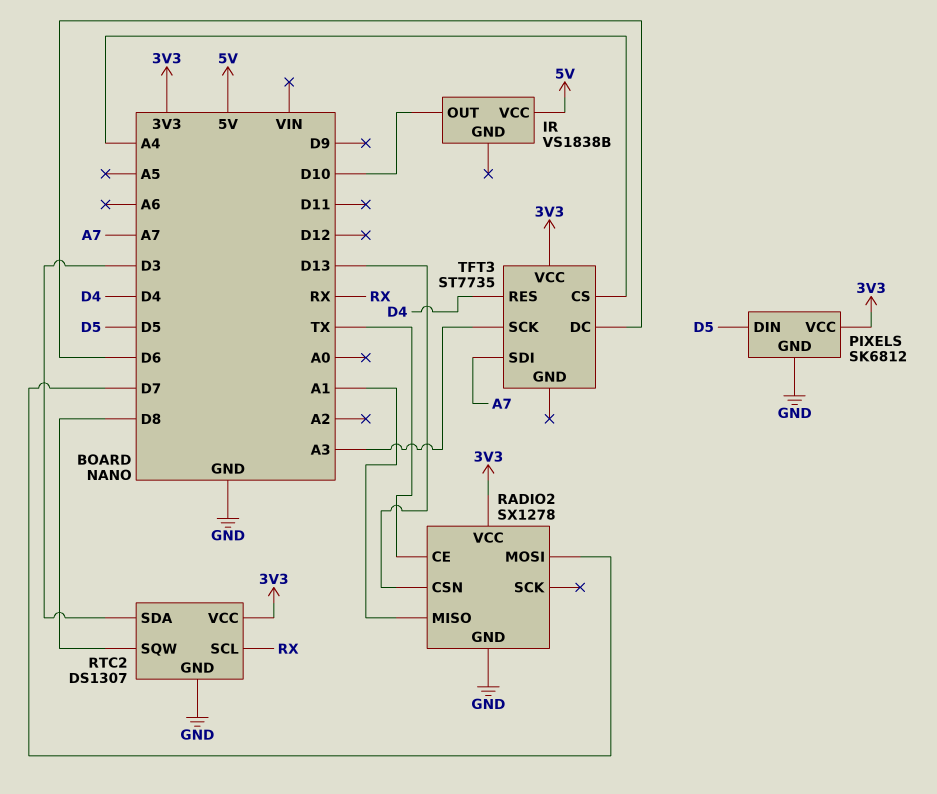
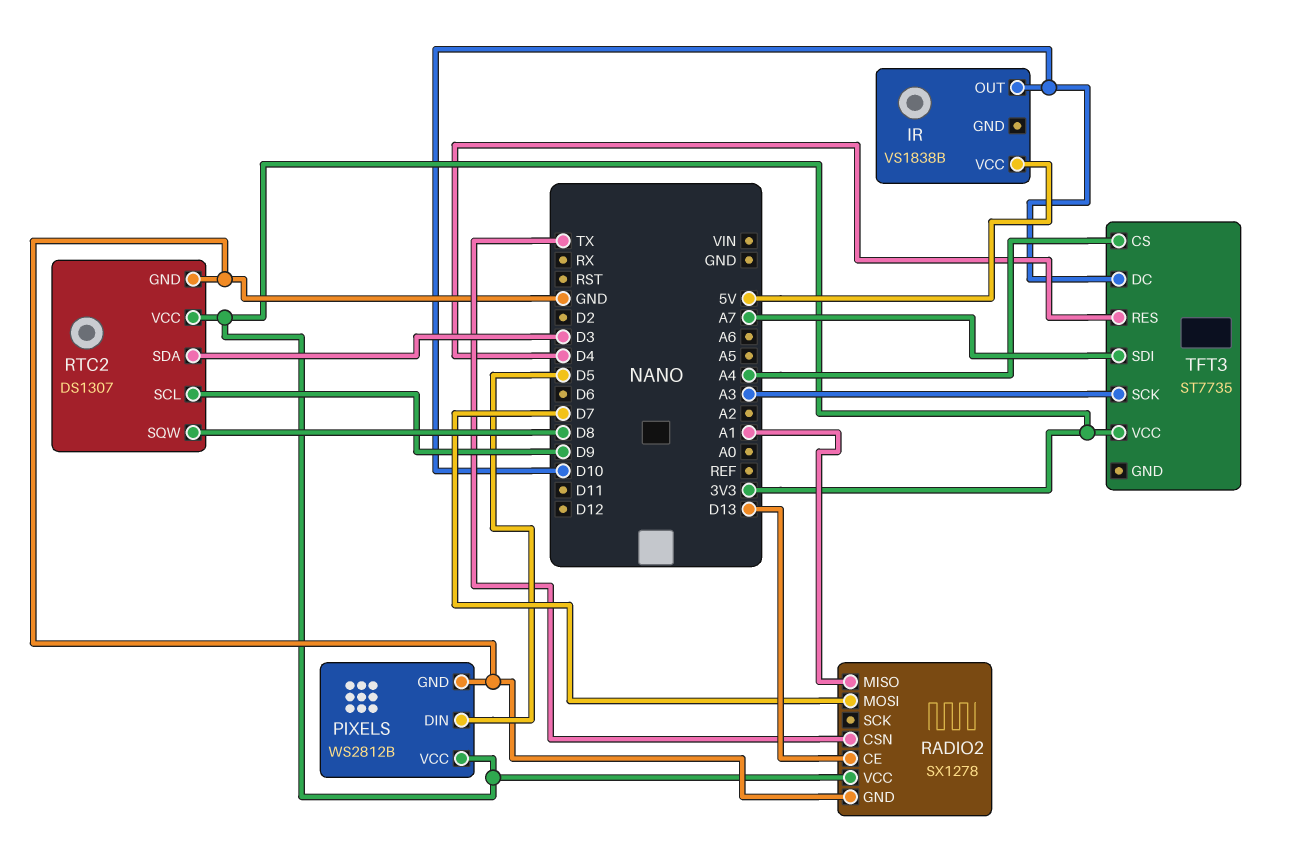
PIXELS: SK6812 -> WS2812B
RADIO2 pin CE: TX -> D13
RADIO2 pin CSN: D13 -> TX
RTC2 pin SCL: RX -> D9
TFT3 pin DC: D6 -> D10

